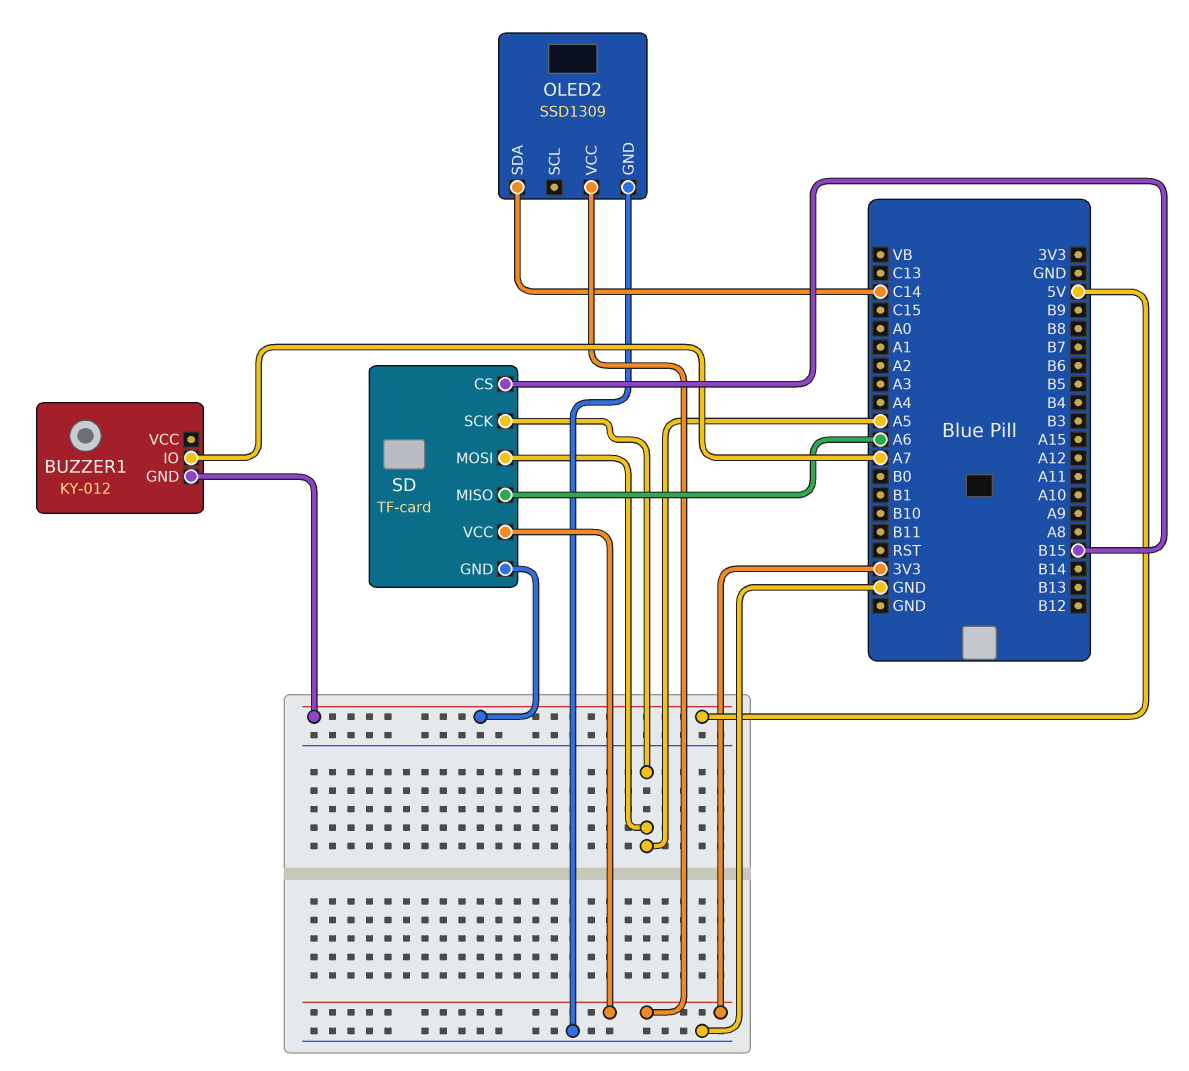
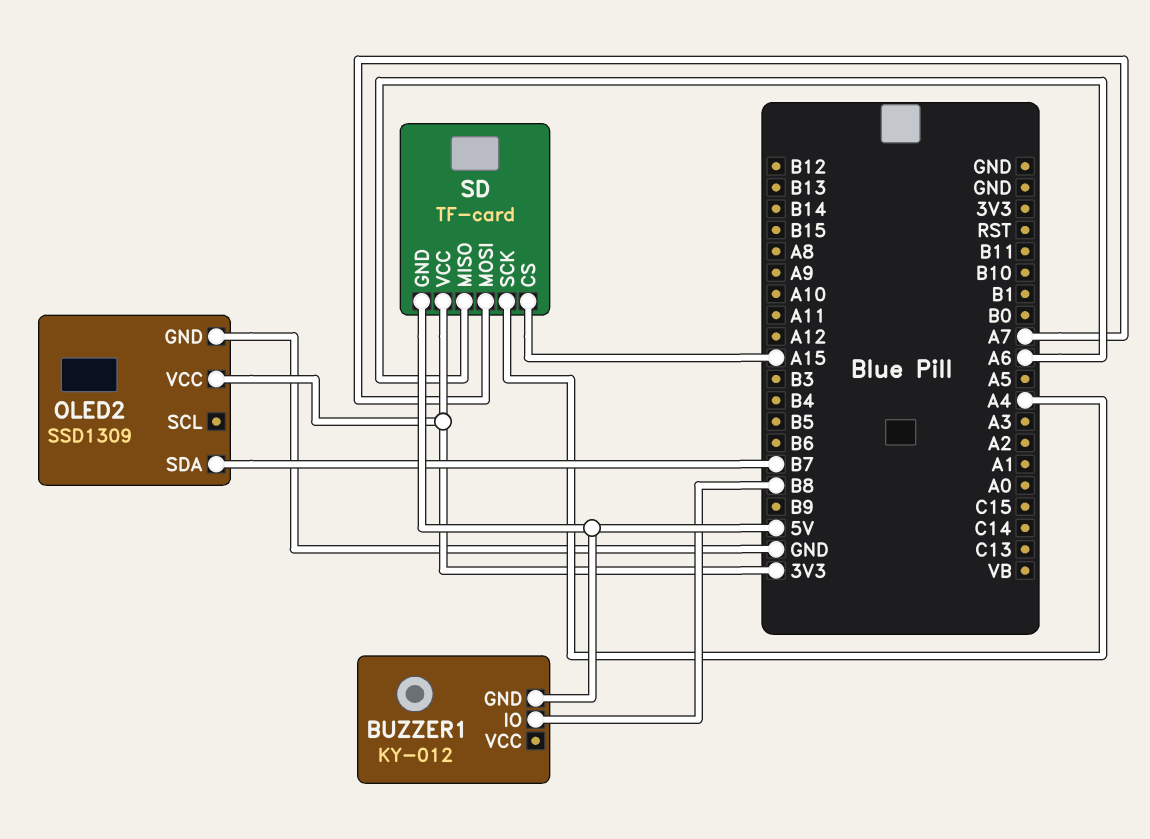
BUZZER1 pin IO: A7 -> B8
OLED2 pin SDA: C14 -> B7
SD pin CS: B15 -> A15
SD pin MOSI: A5 -> A7
SD pin SCK: A5 -> A4

